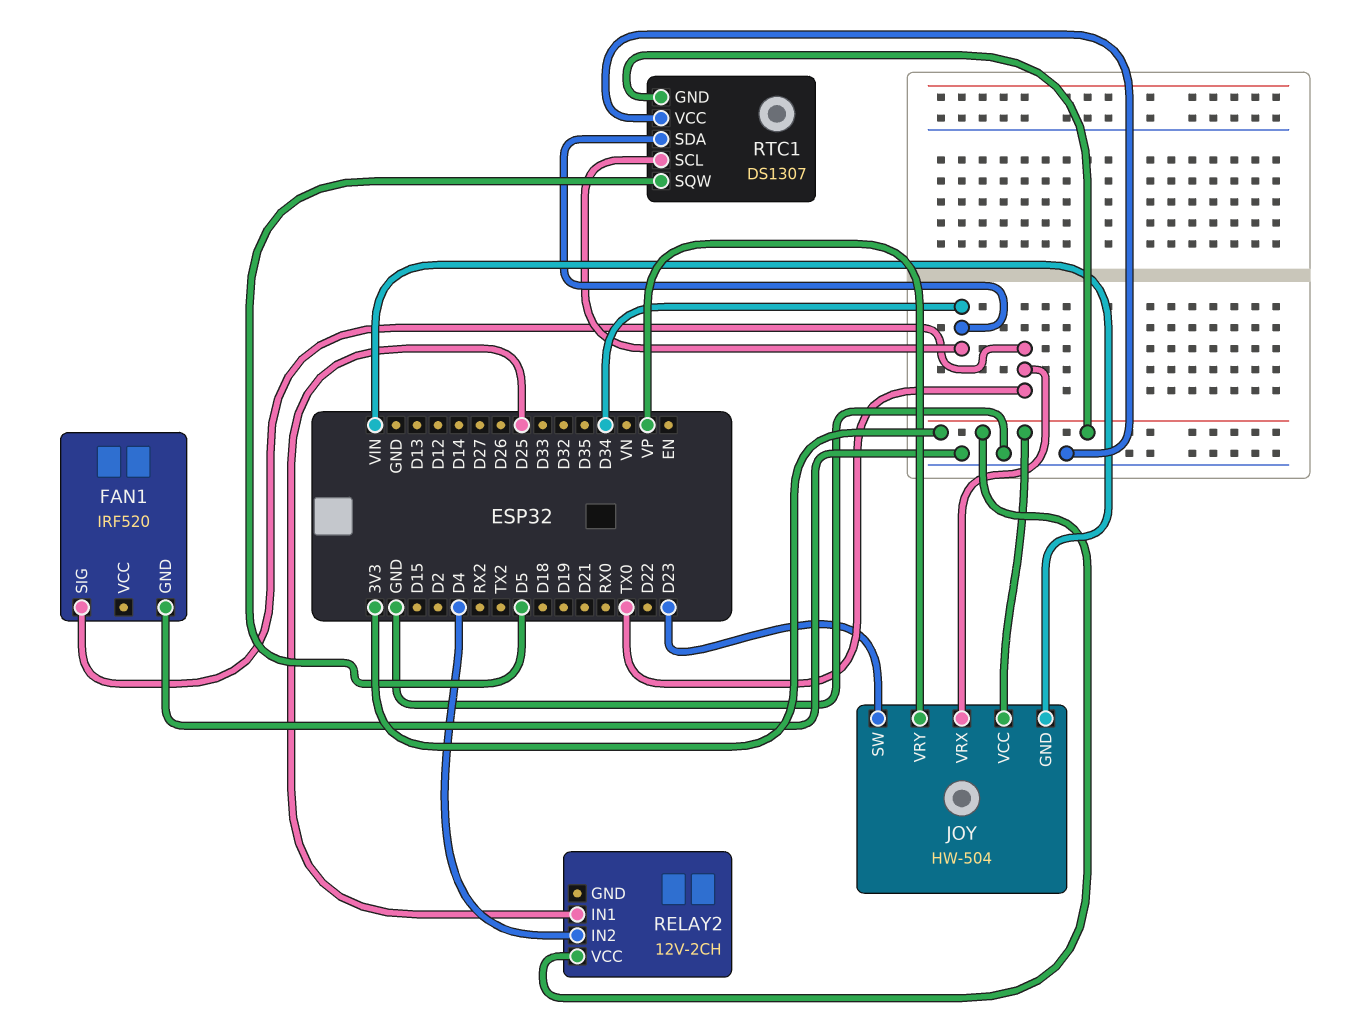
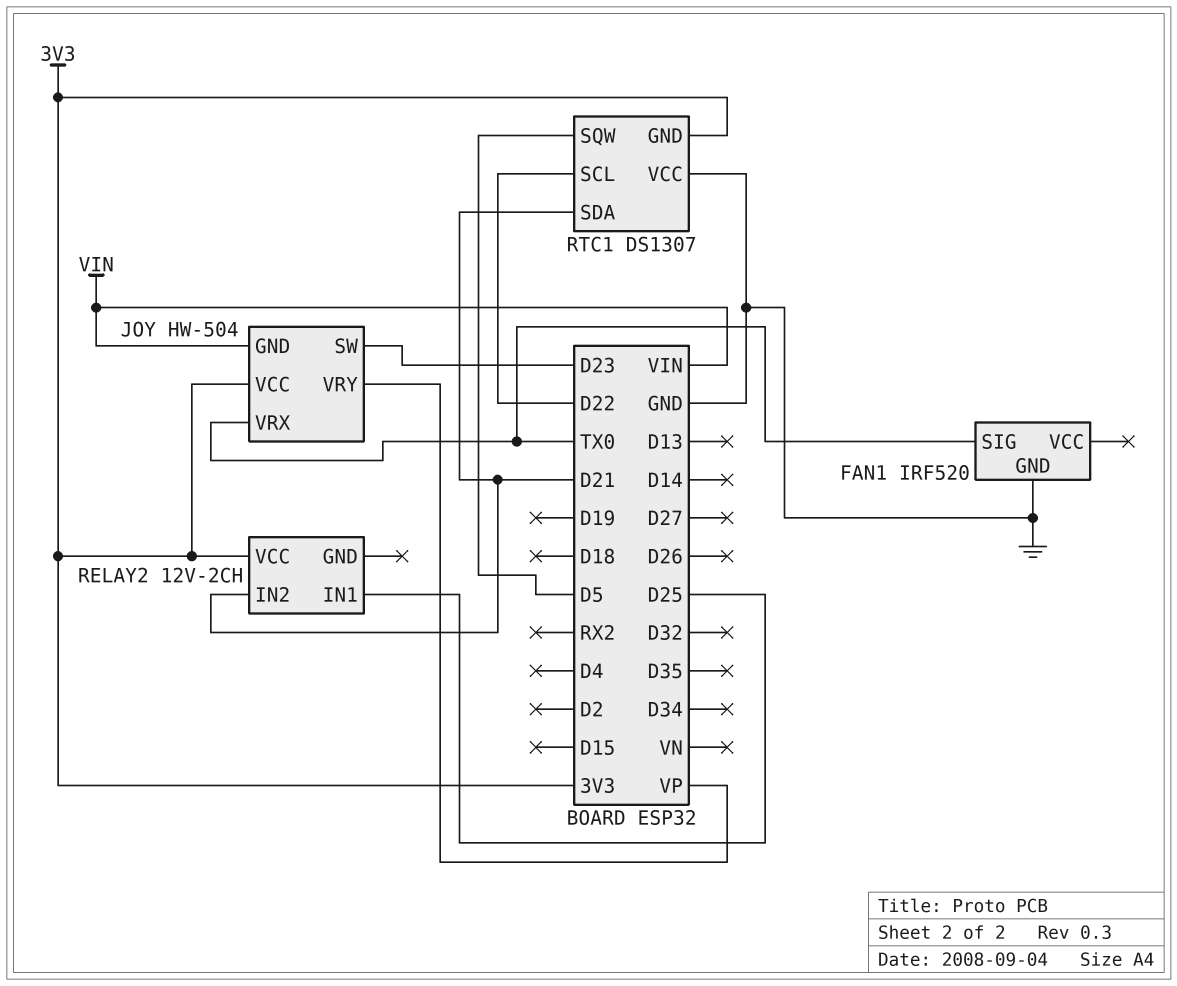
RELAY2 pin IN2: D4 -> D21
RTC1 pin SCL: D34 -> D22
RTC1 pin SDA: D34 -> D21

